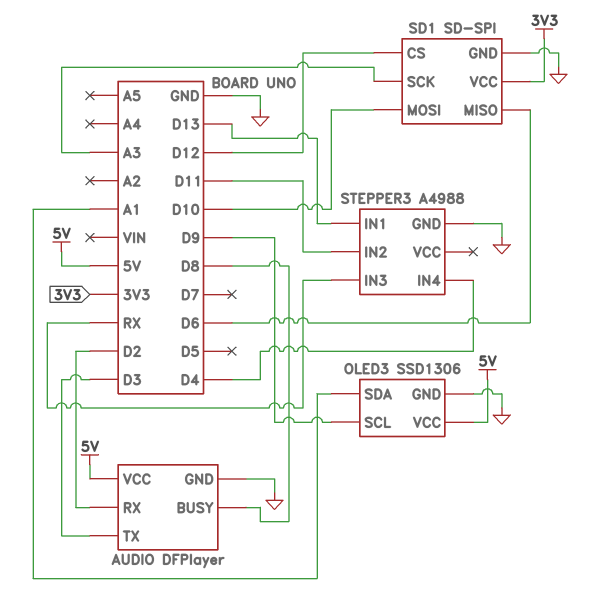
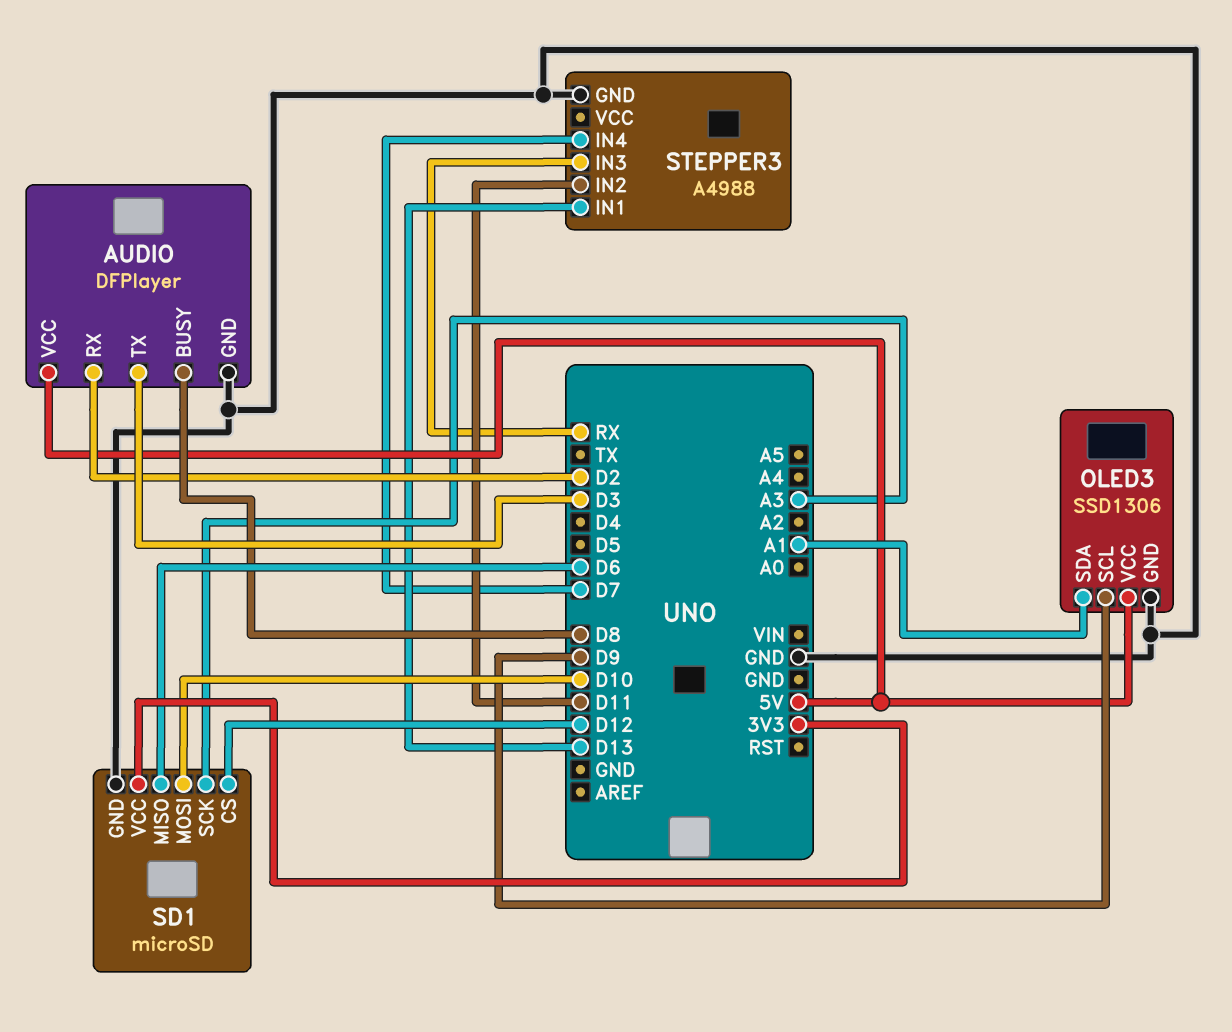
SD1: SD-SPI -> microSD
STEPPER3 pin IN4: D4 -> D7

